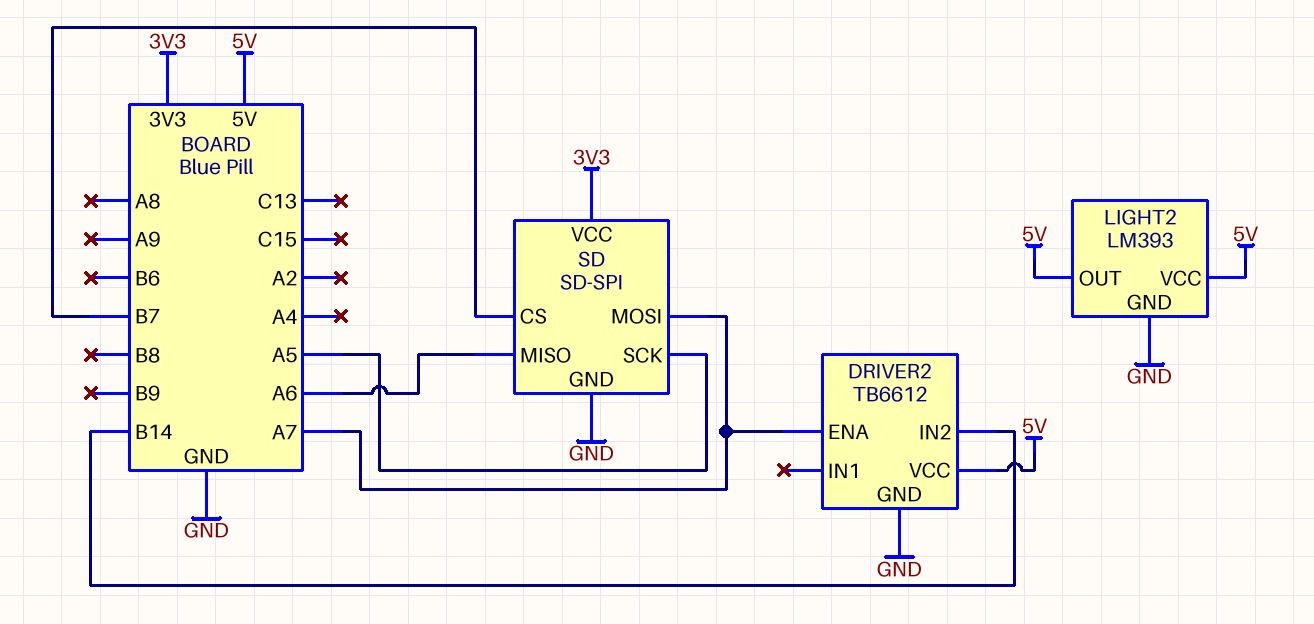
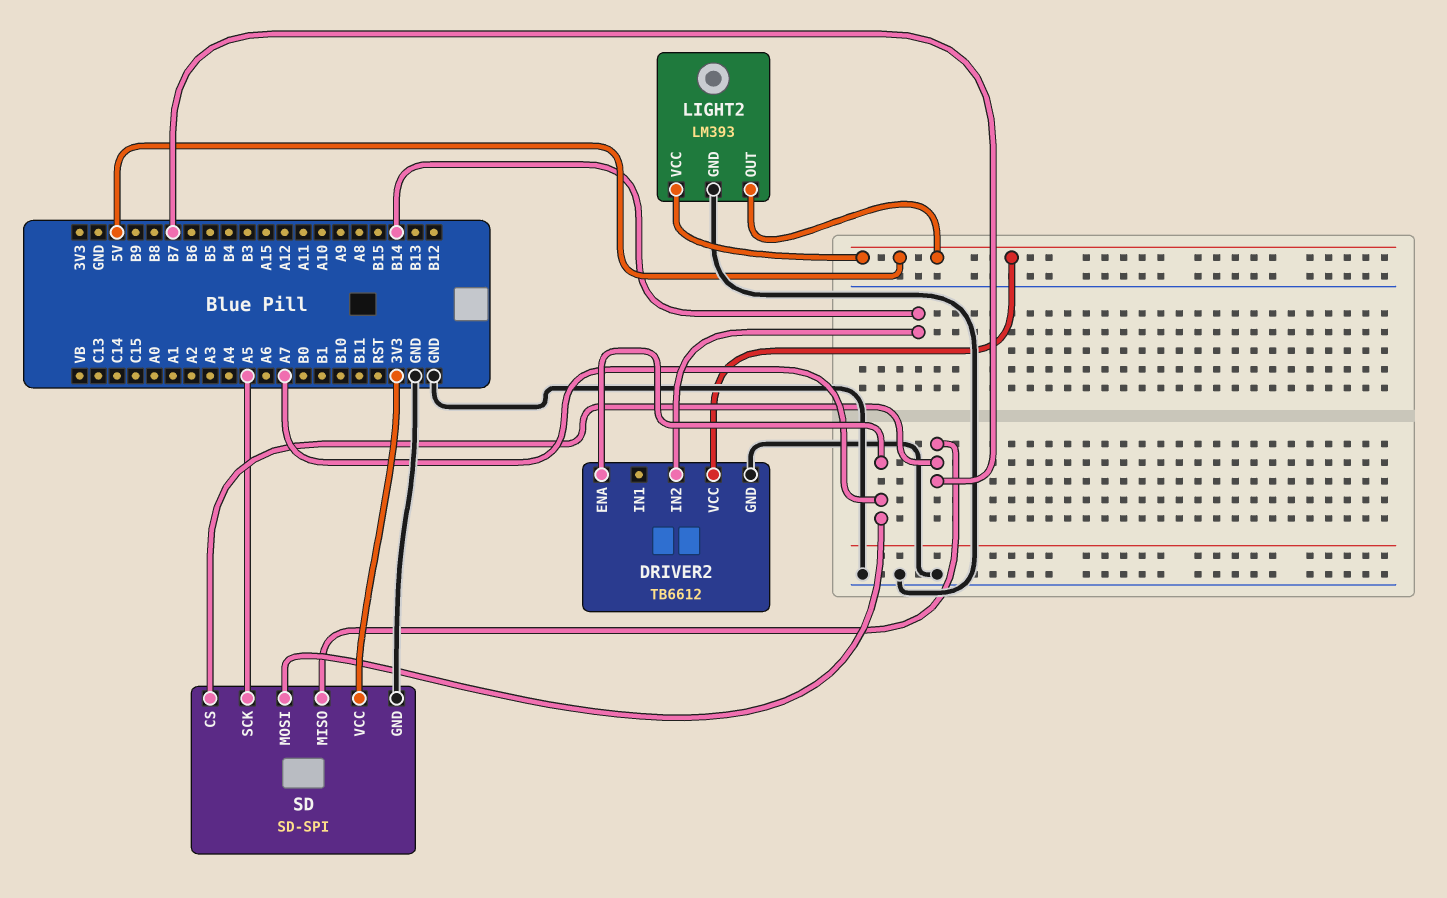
SD pin MISO: A6 -> B7

